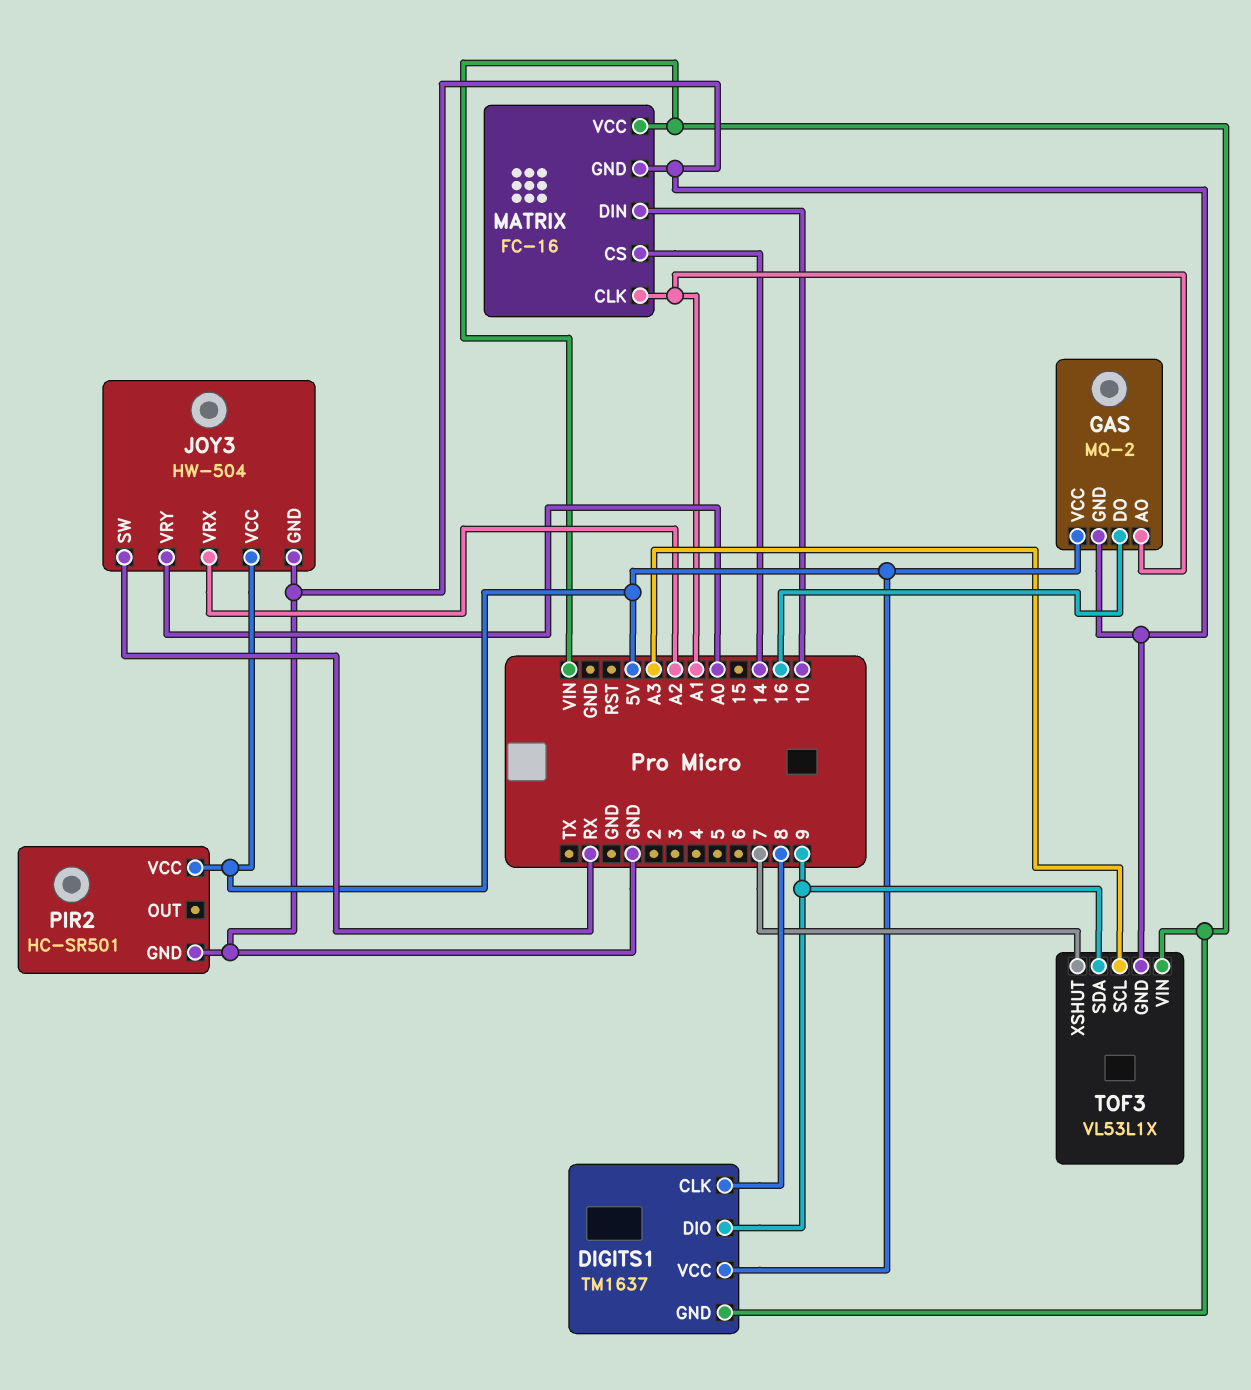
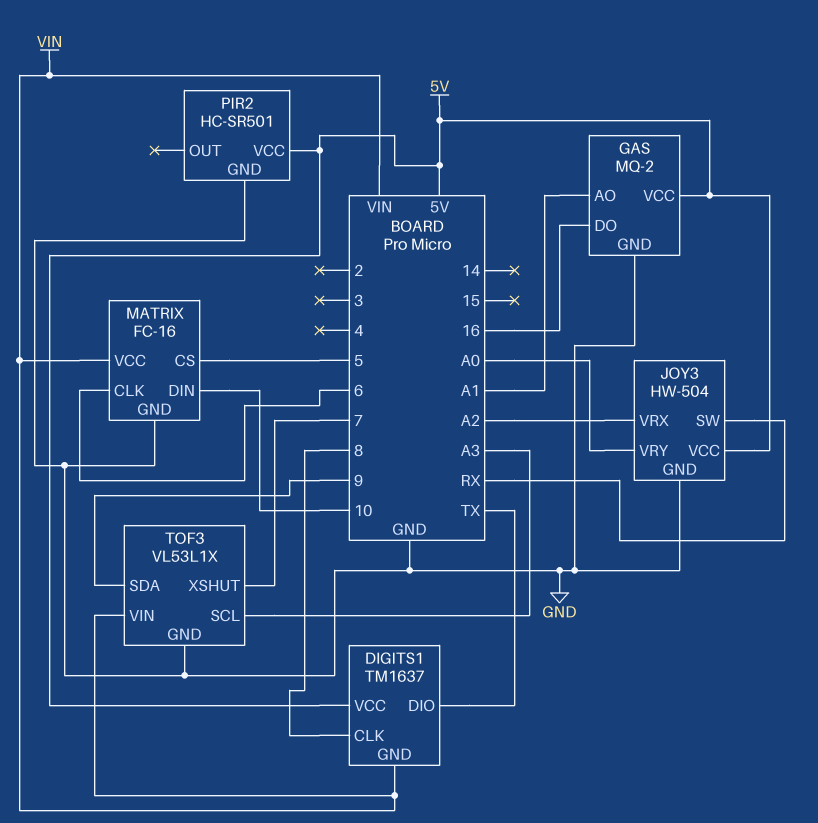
DIGITS1 pin DIO: 9 -> TX
MATRIX pin CLK: A1 -> 6
MATRIX pin CS: 14 -> 5

